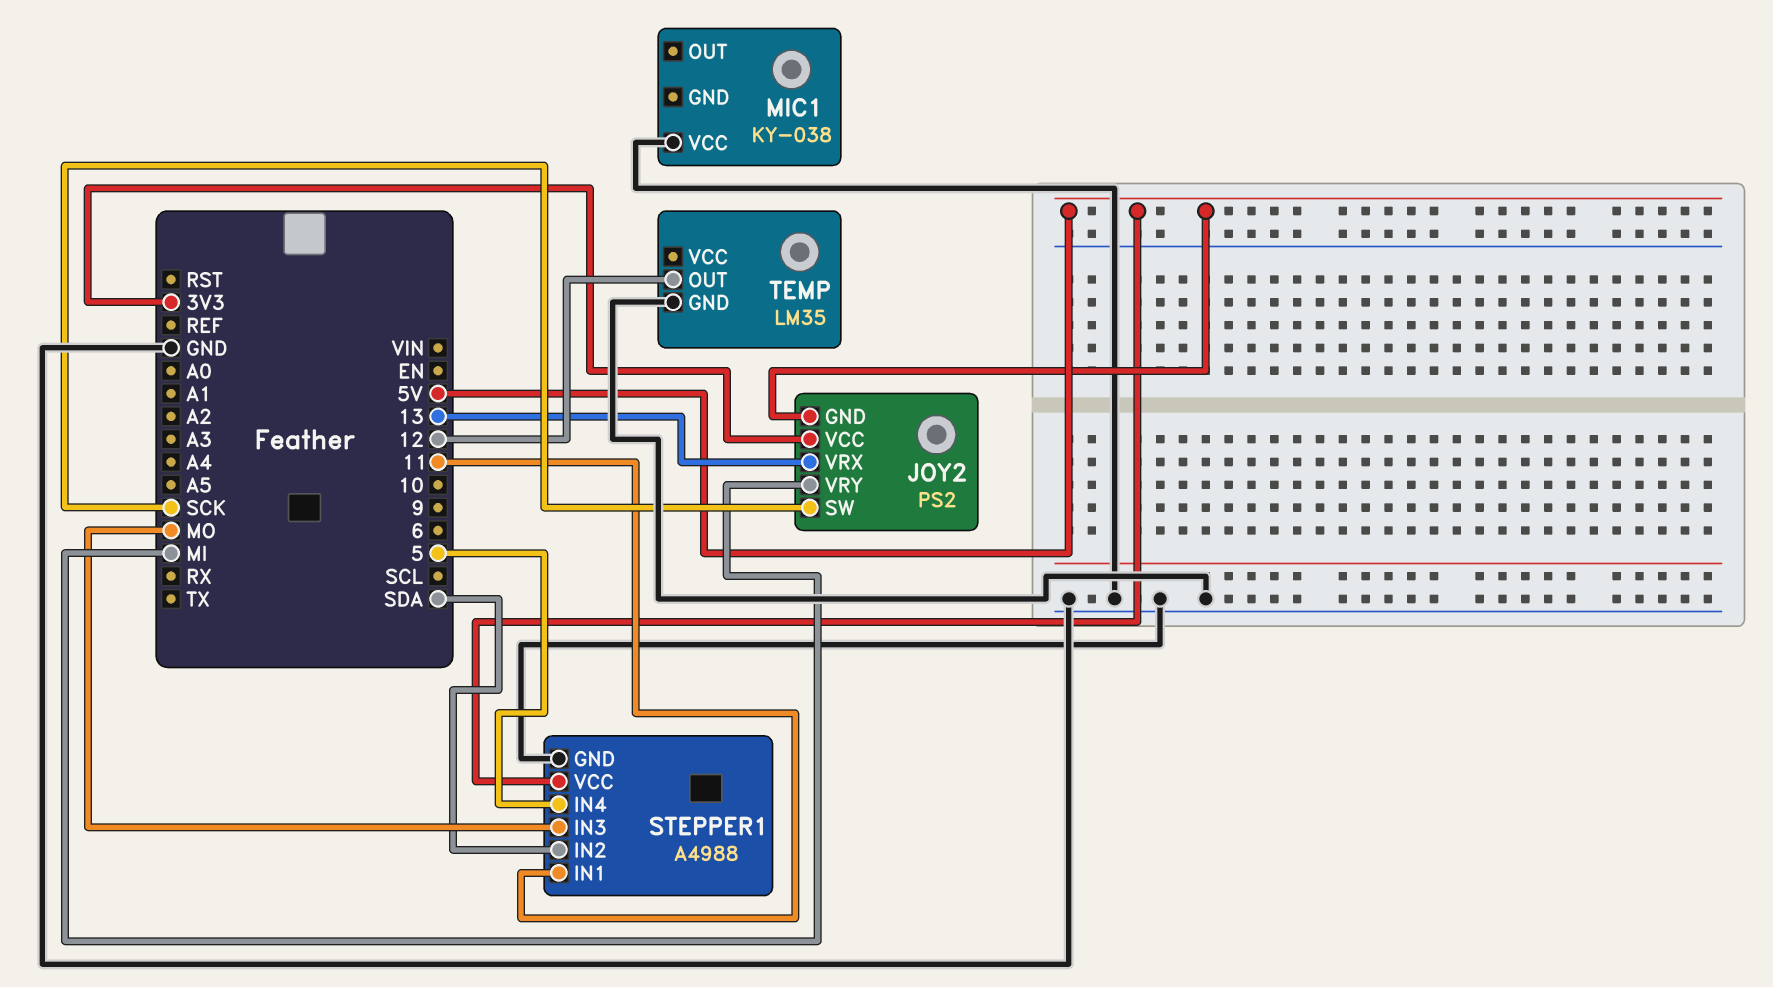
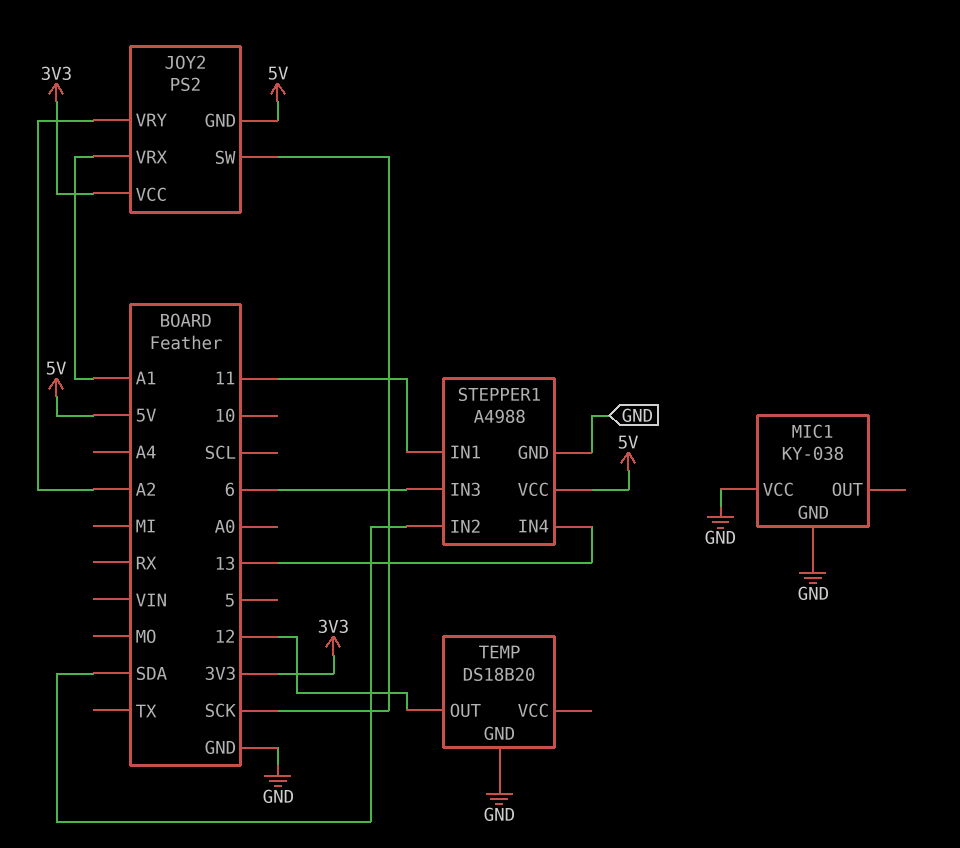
JOY2 pin VRX: 13 -> A1
JOY2 pin VRY: MI -> A2
MIC1 pin GND: none -> GND
STEPPER1 pin IN3: MO -> 6
STEPPER1 pin IN4: 5 -> 13
TEMP: LM35 -> DS18B20

